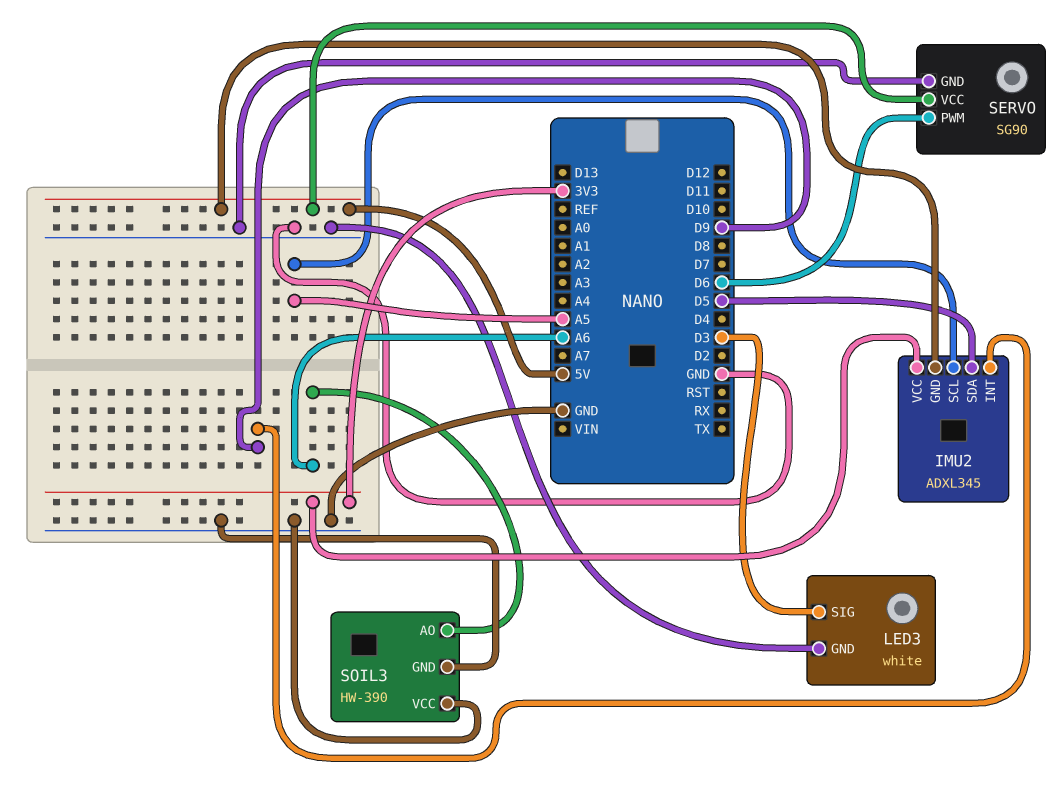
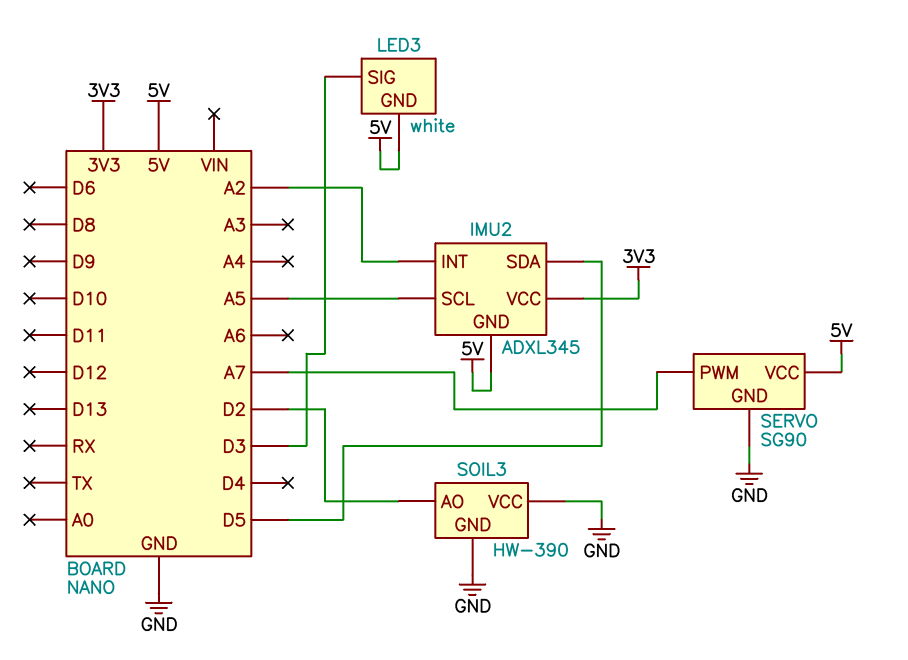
IMU2 pin INT: D9 -> A2
LED3 pin GND: GND -> 5V
SERVO pin PWM: D6 -> A7
SOIL3 pin AO: A6 -> D2

